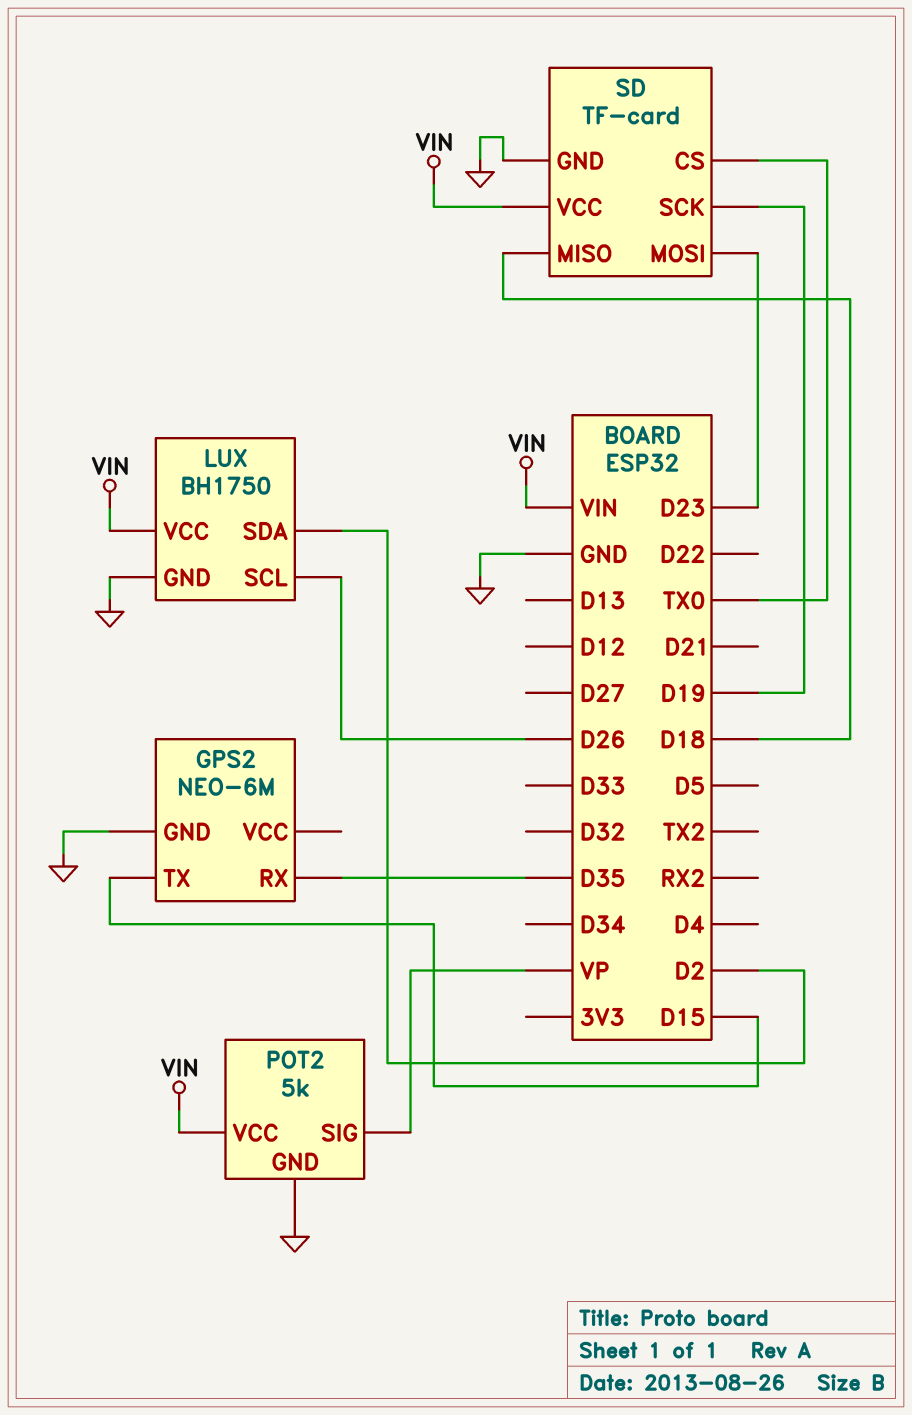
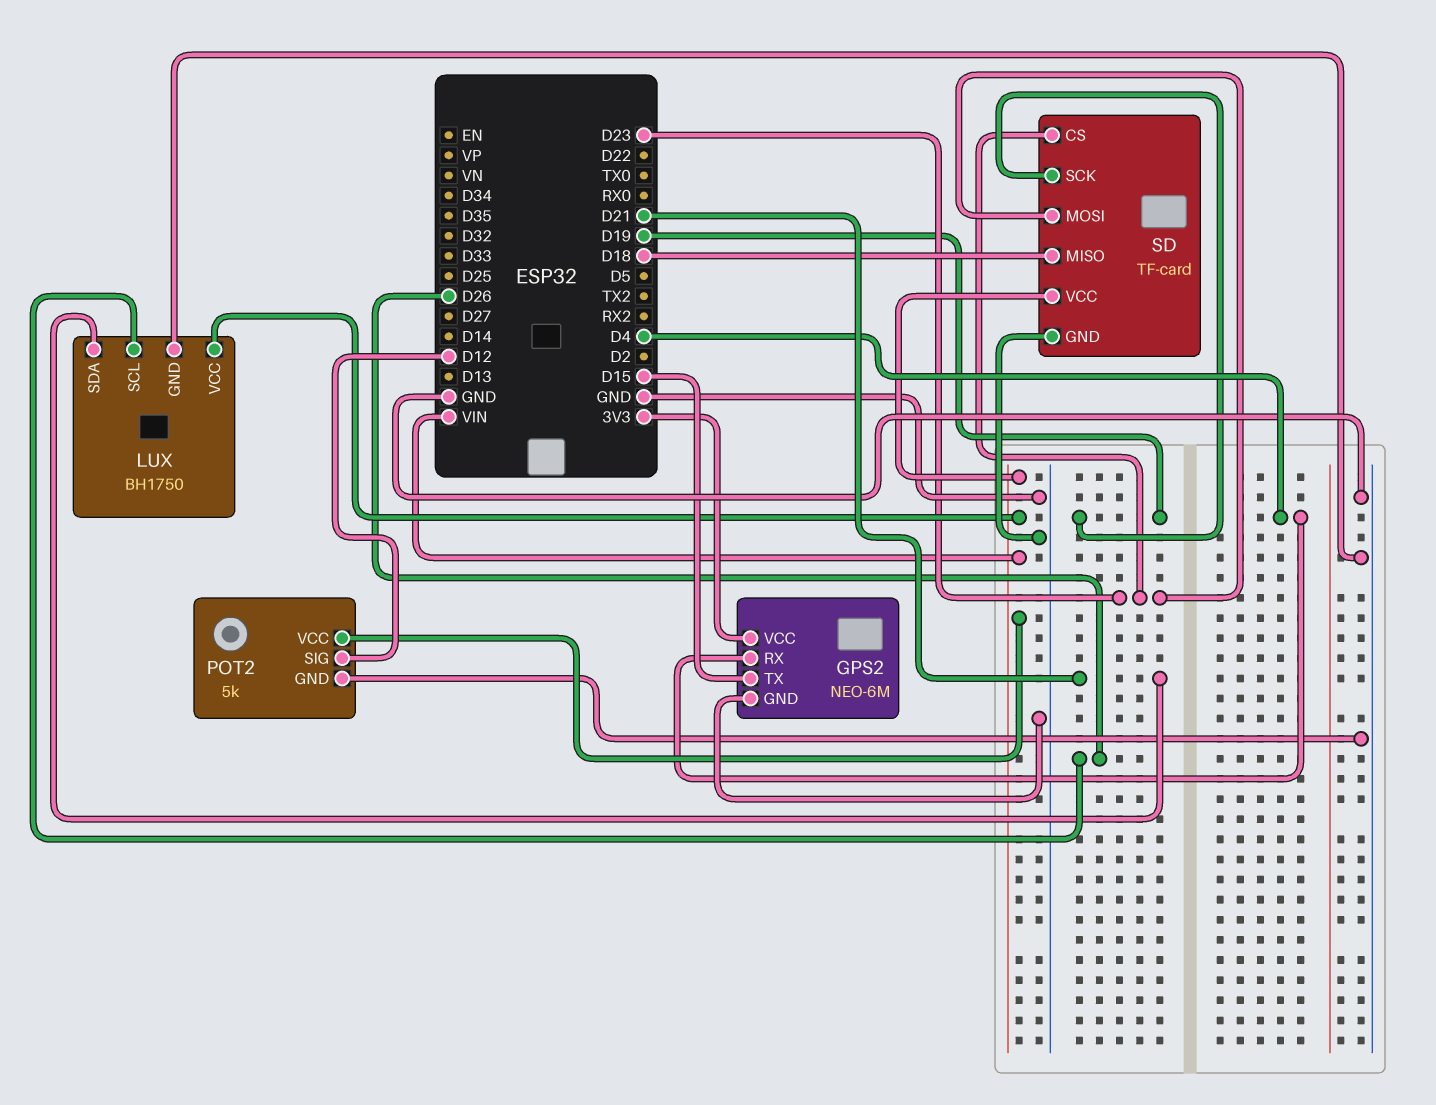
GPS2 pin RX: D35 -> D4
GPS2 pin VCC: none -> 3V3
LUX pin SDA: D2 -> D21
POT2 pin SIG: VP -> D12
SD pin CS: TX0 -> D23

